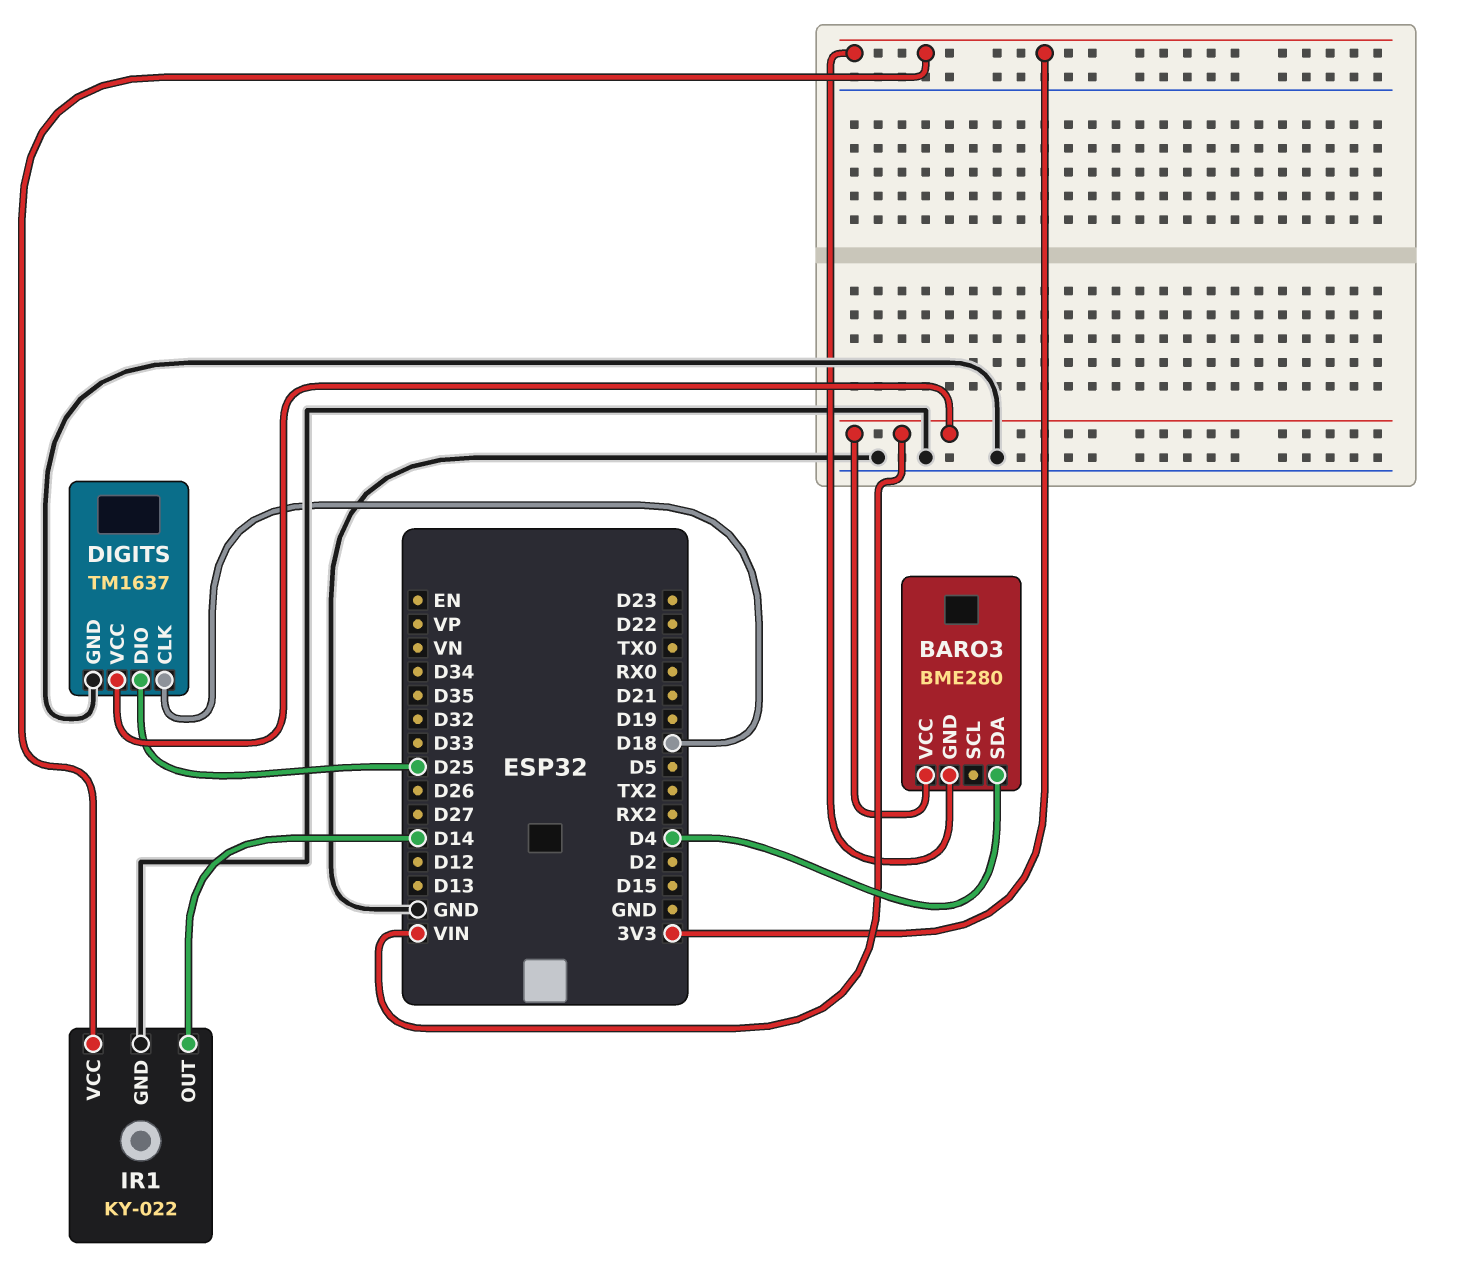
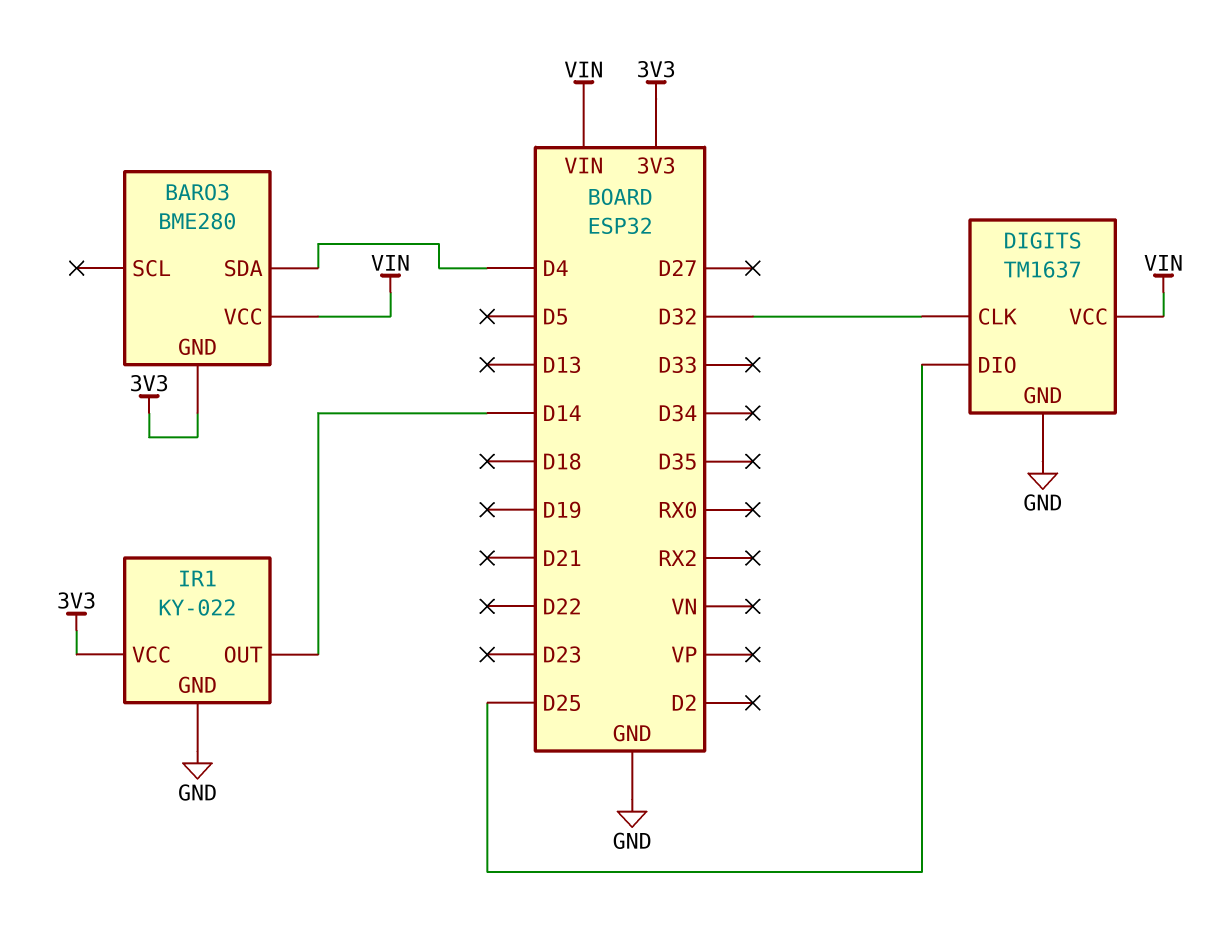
DIGITS pin CLK: D18 -> D32

